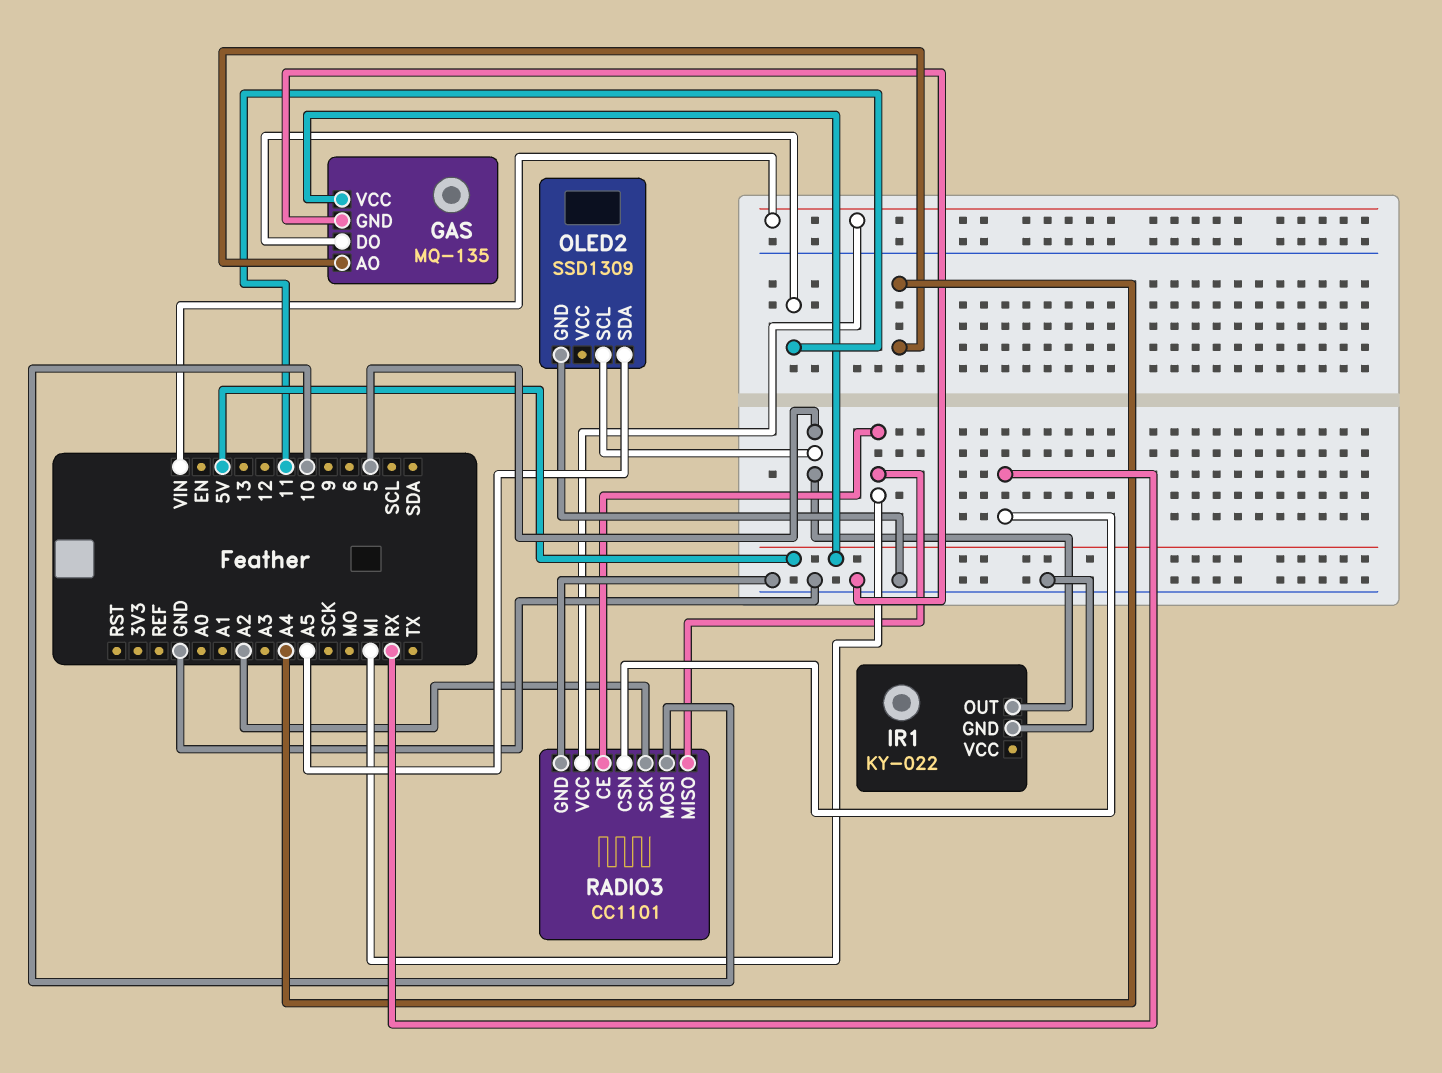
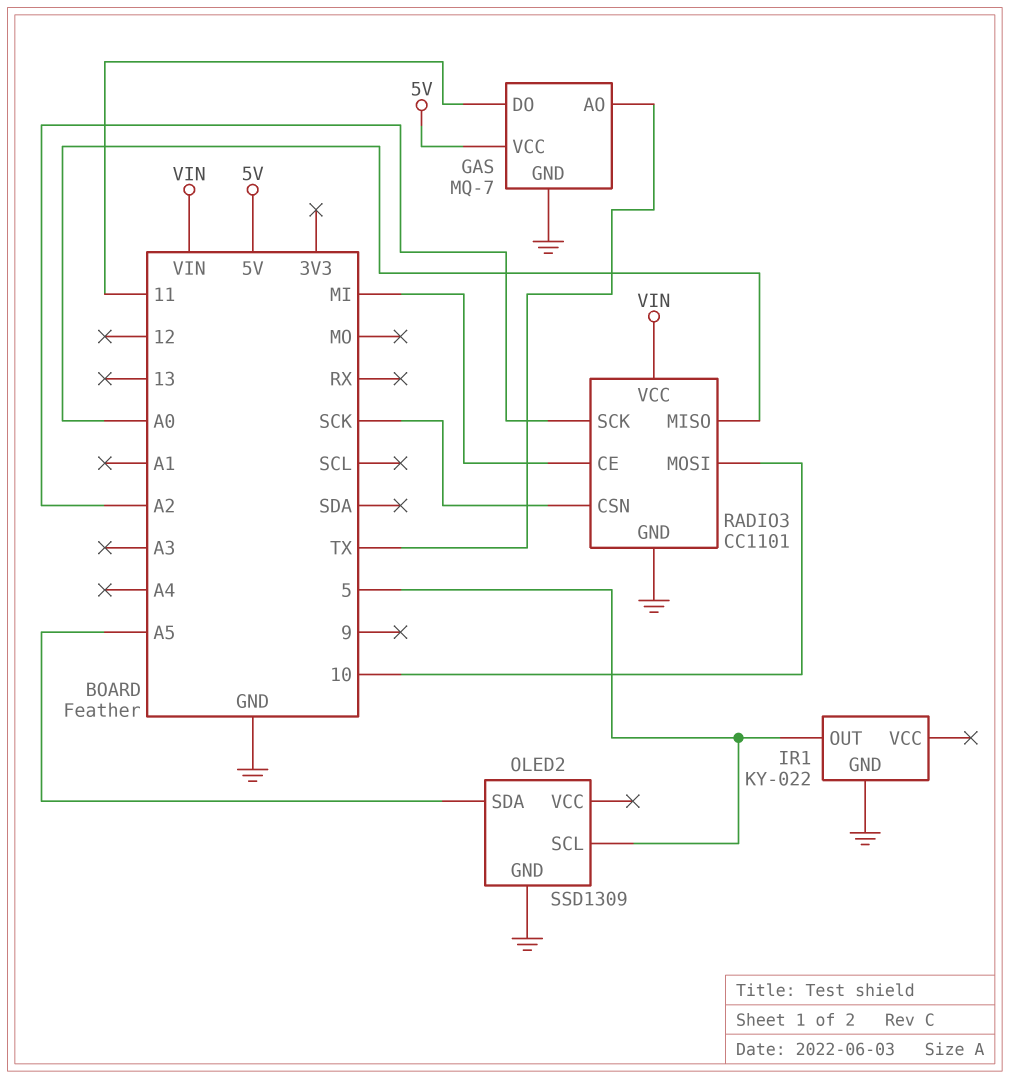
GAS: MQ-135 -> MQ-7
GAS pin AO: A4 -> TX
RADIO3 pin CSN: RX -> SCK
RADIO3 pin MISO: MI -> A0

